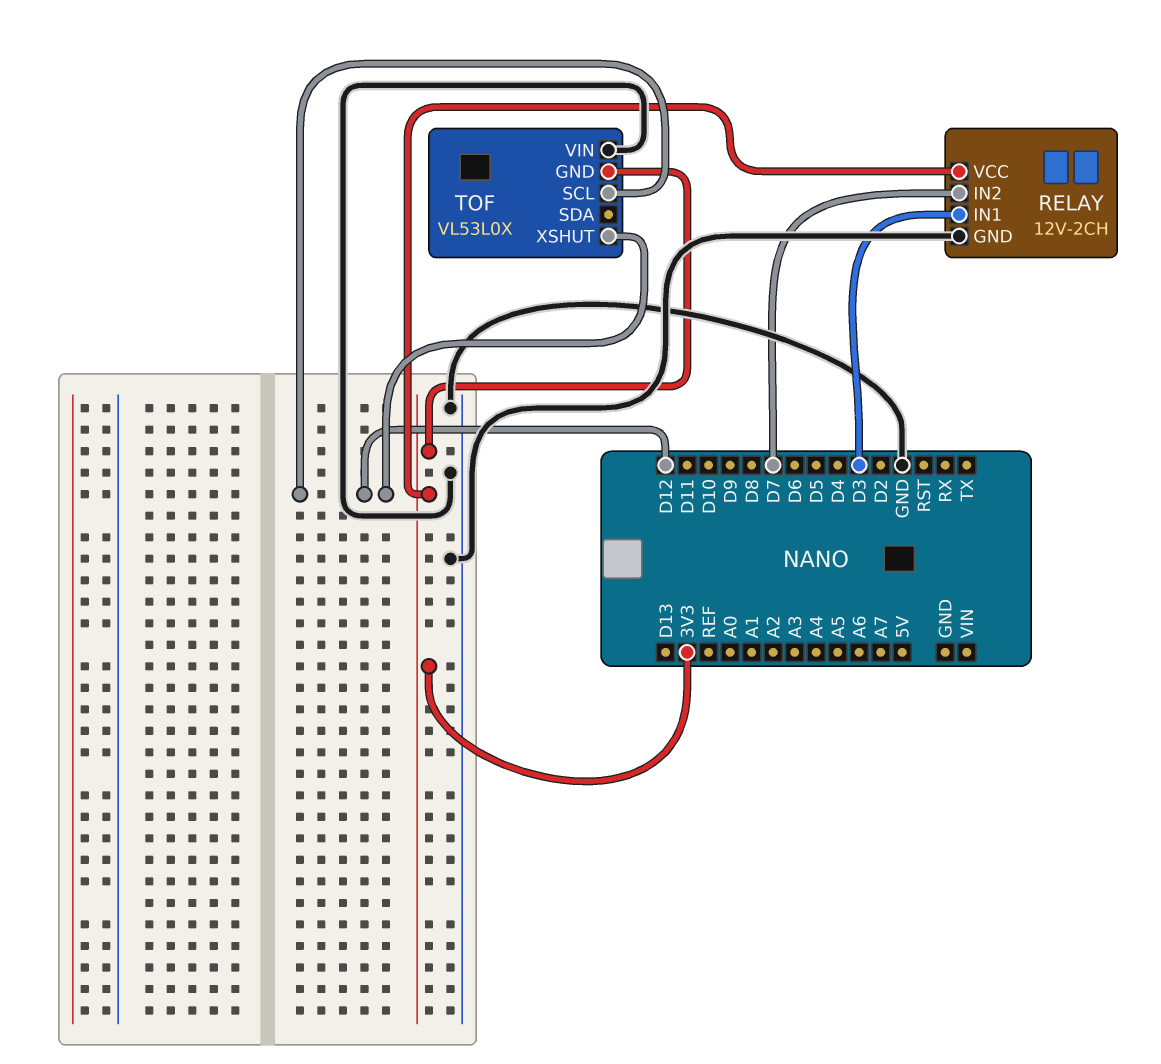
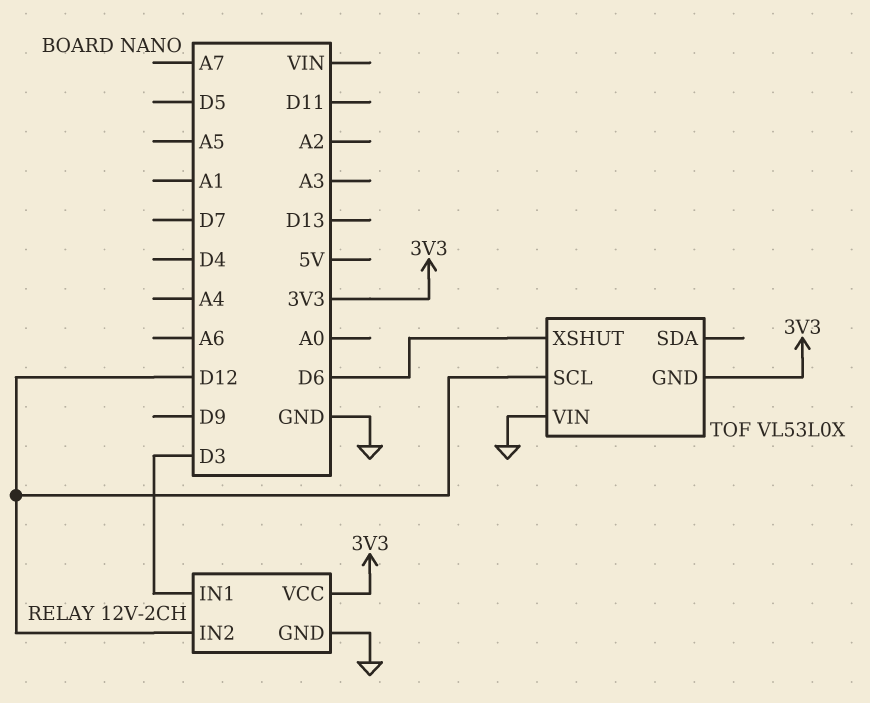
RELAY pin IN2: D7 -> D12
TOF pin XSHUT: D12 -> D6

